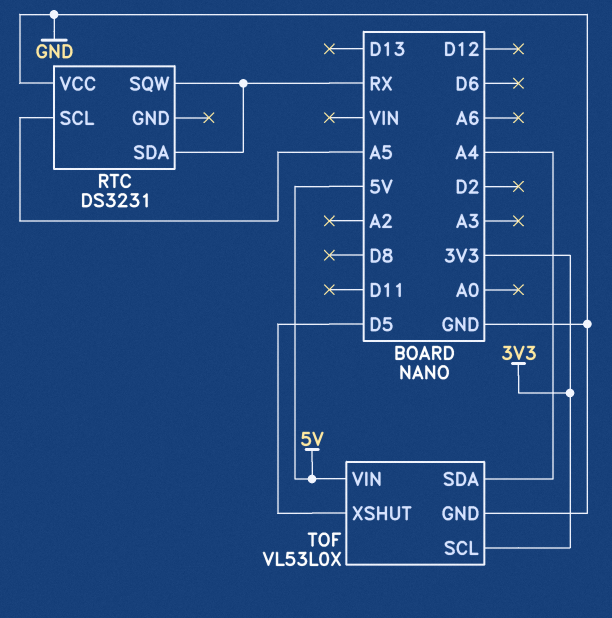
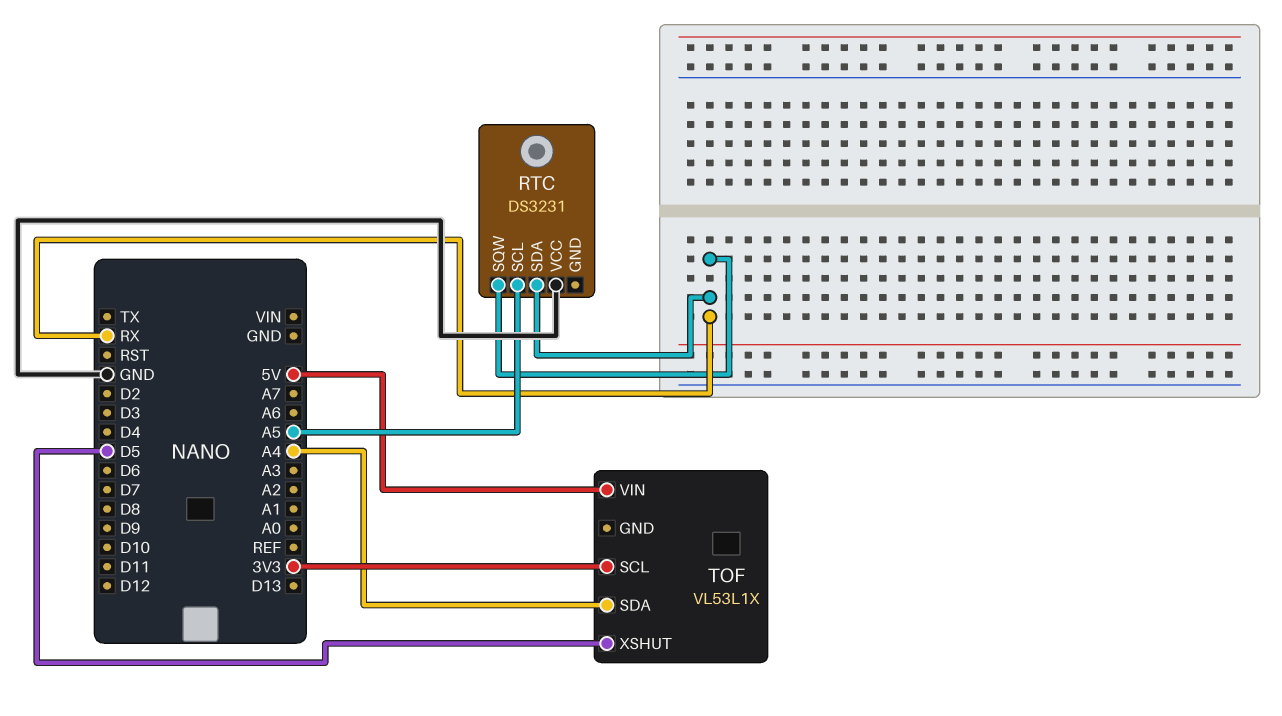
TOF: VL53L0X -> VL53L1X
TOF pin GND: GND -> none

